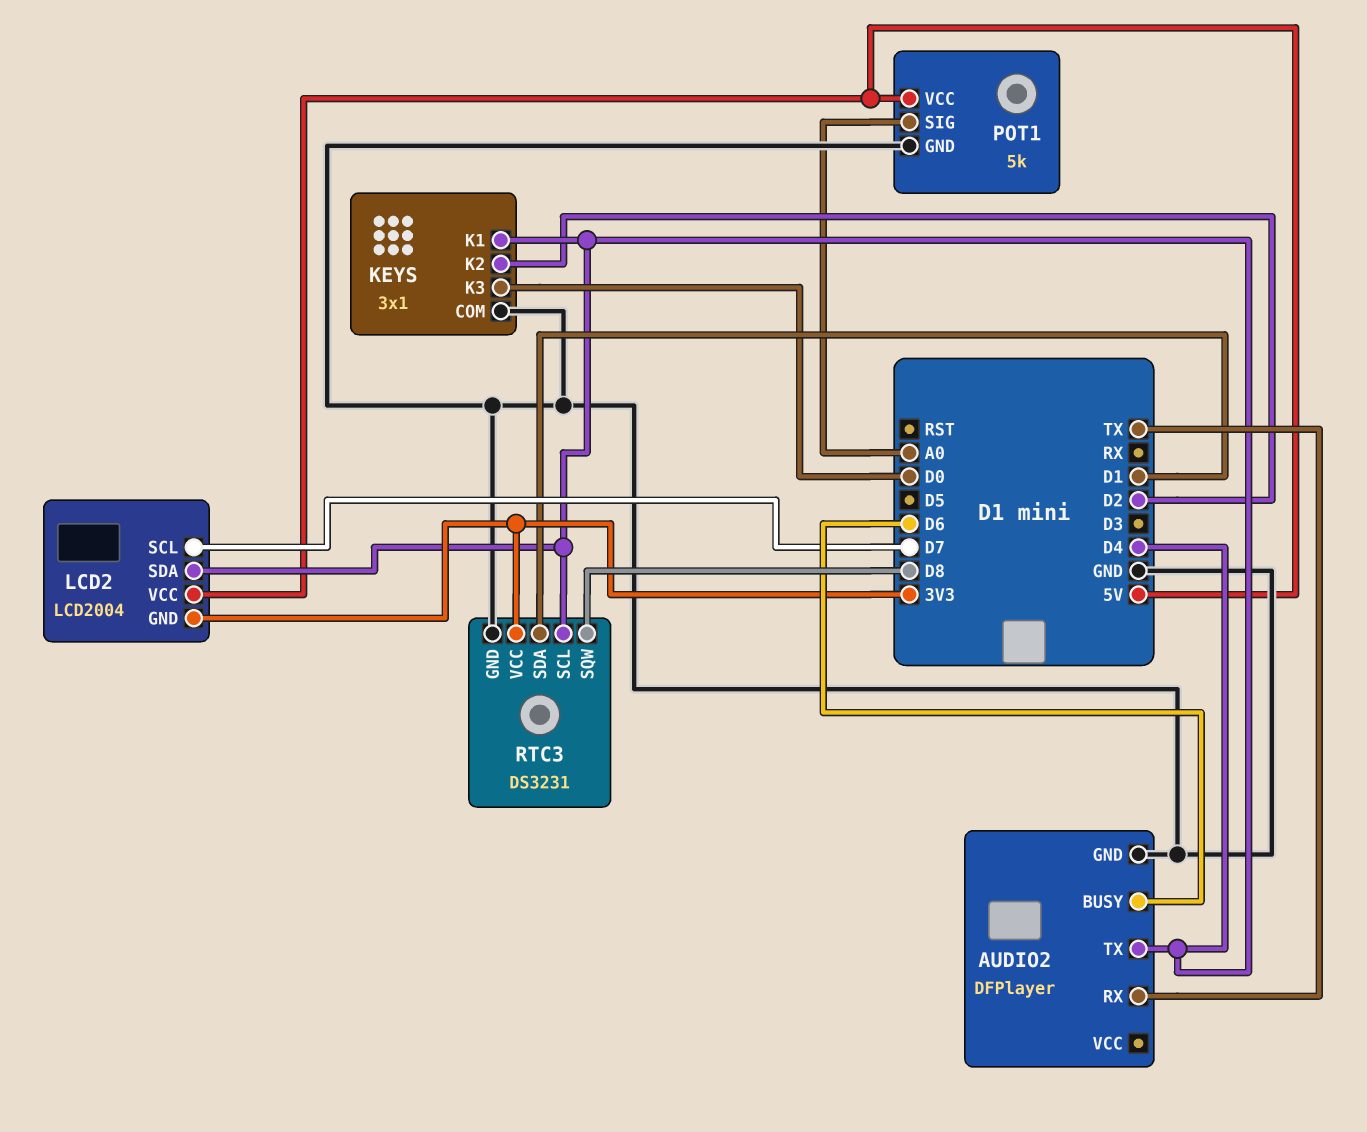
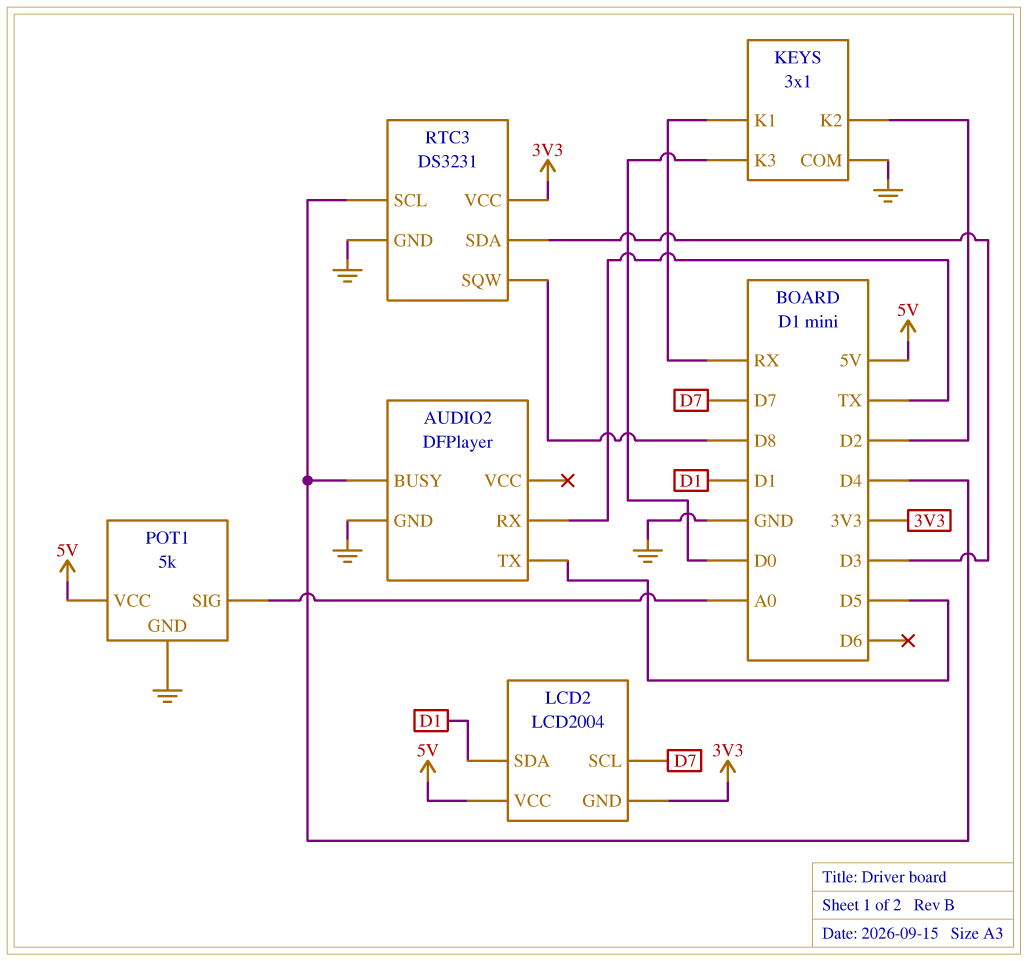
AUDIO2 pin BUSY: D6 -> D4
AUDIO2 pin TX: D4 -> D5
KEYS pin K1: D4 -> RX
LCD2 pin SDA: D4 -> D1
RTC3 pin SDA: D1 -> D3

